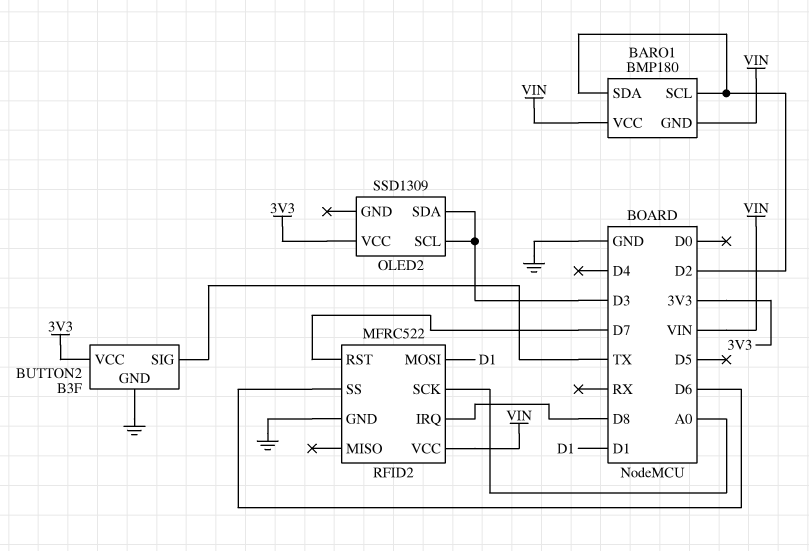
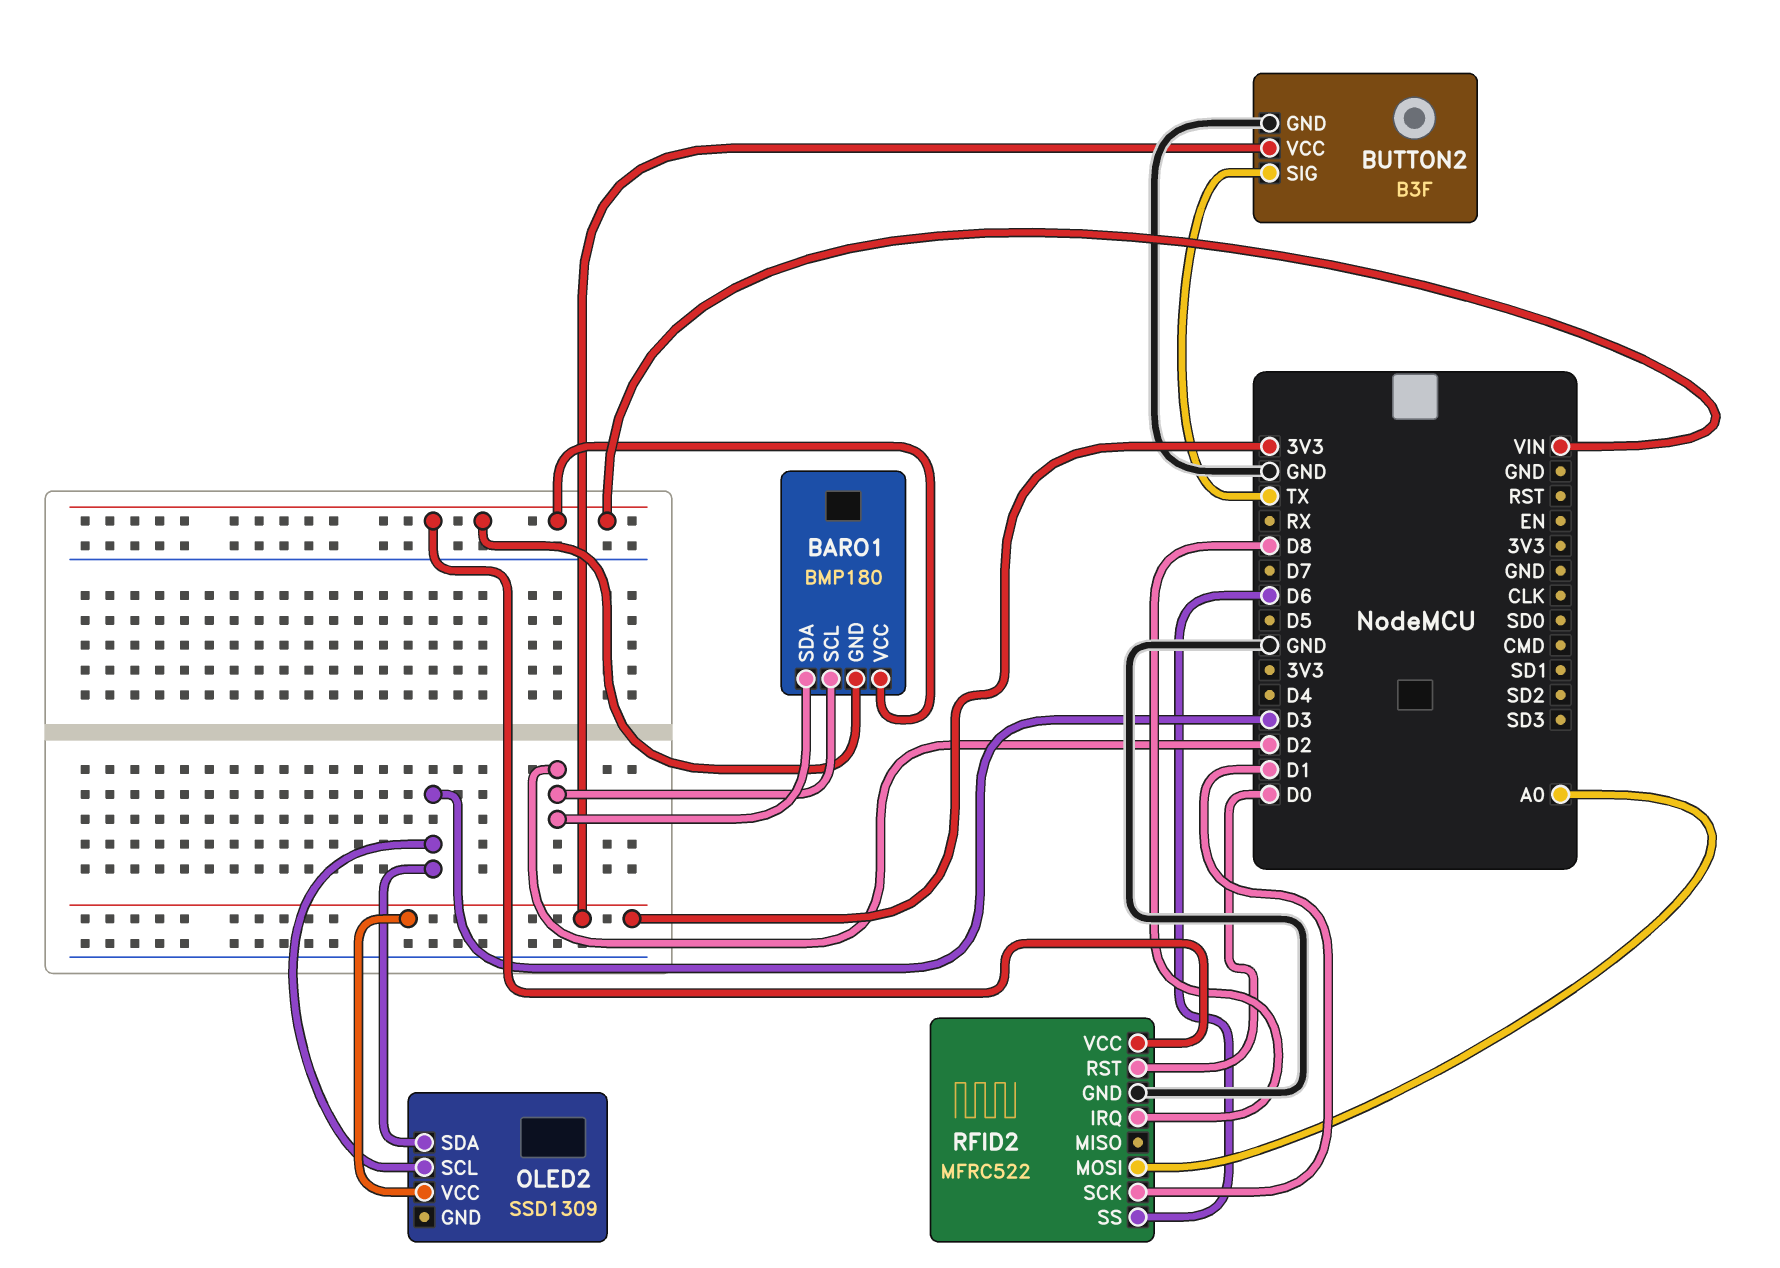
RFID2 pin MOSI: D1 -> A0
RFID2 pin RST: D7 -> D0
RFID2 pin SCK: A0 -> D1

